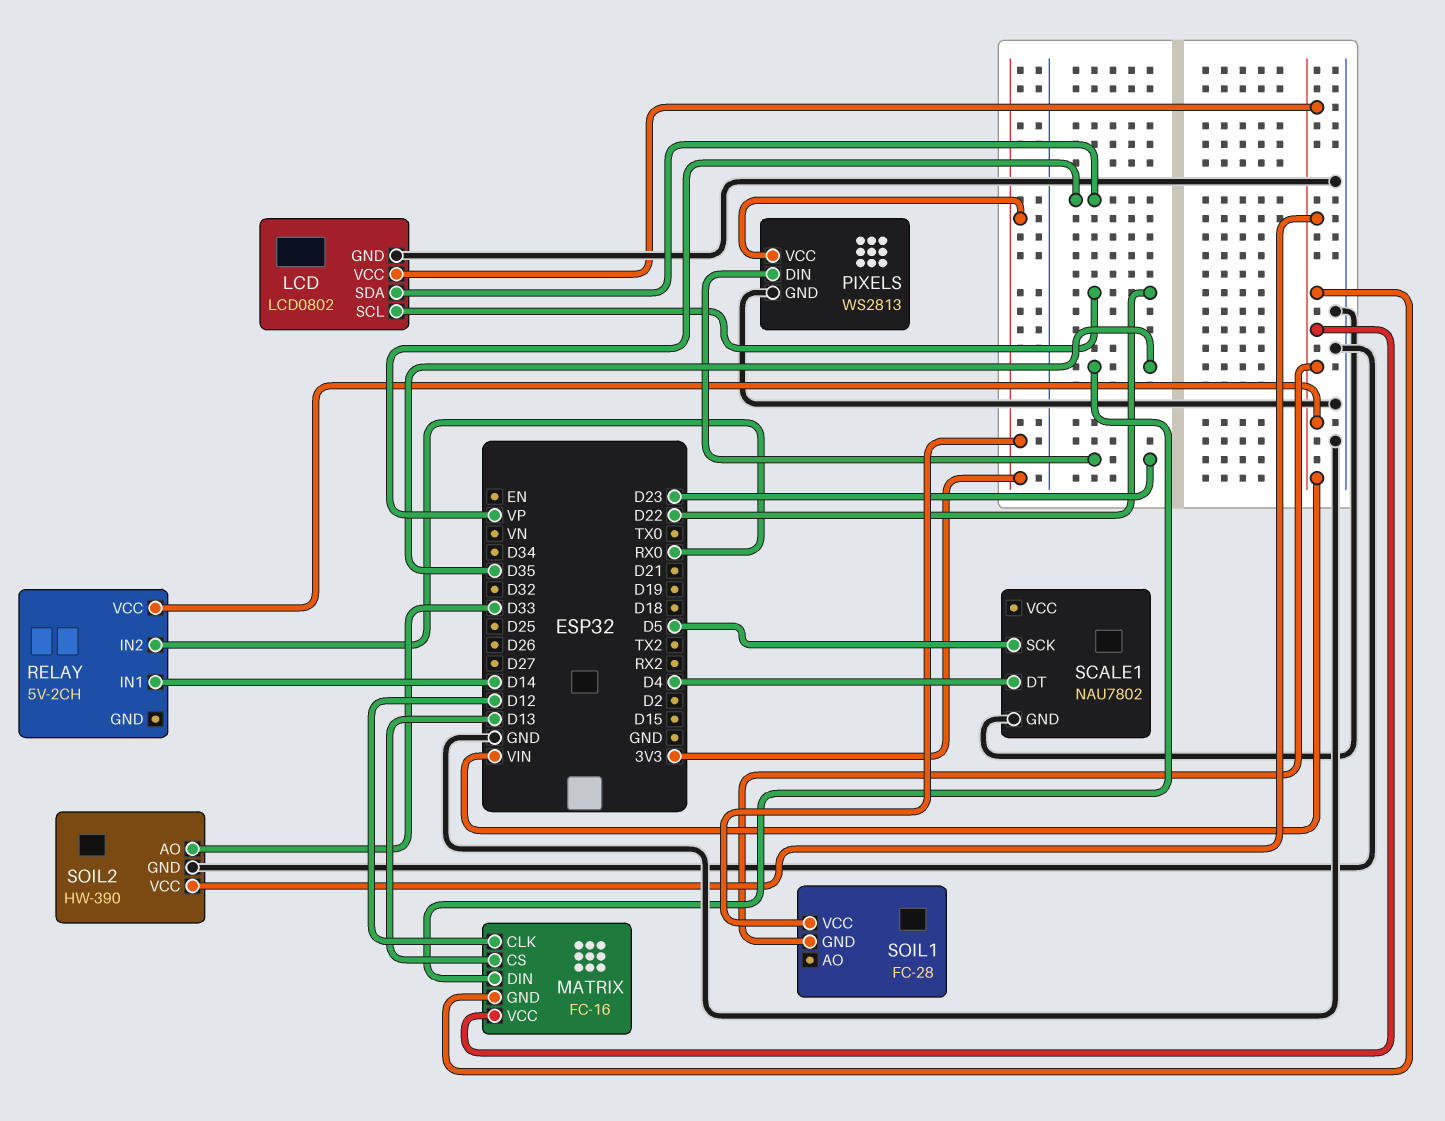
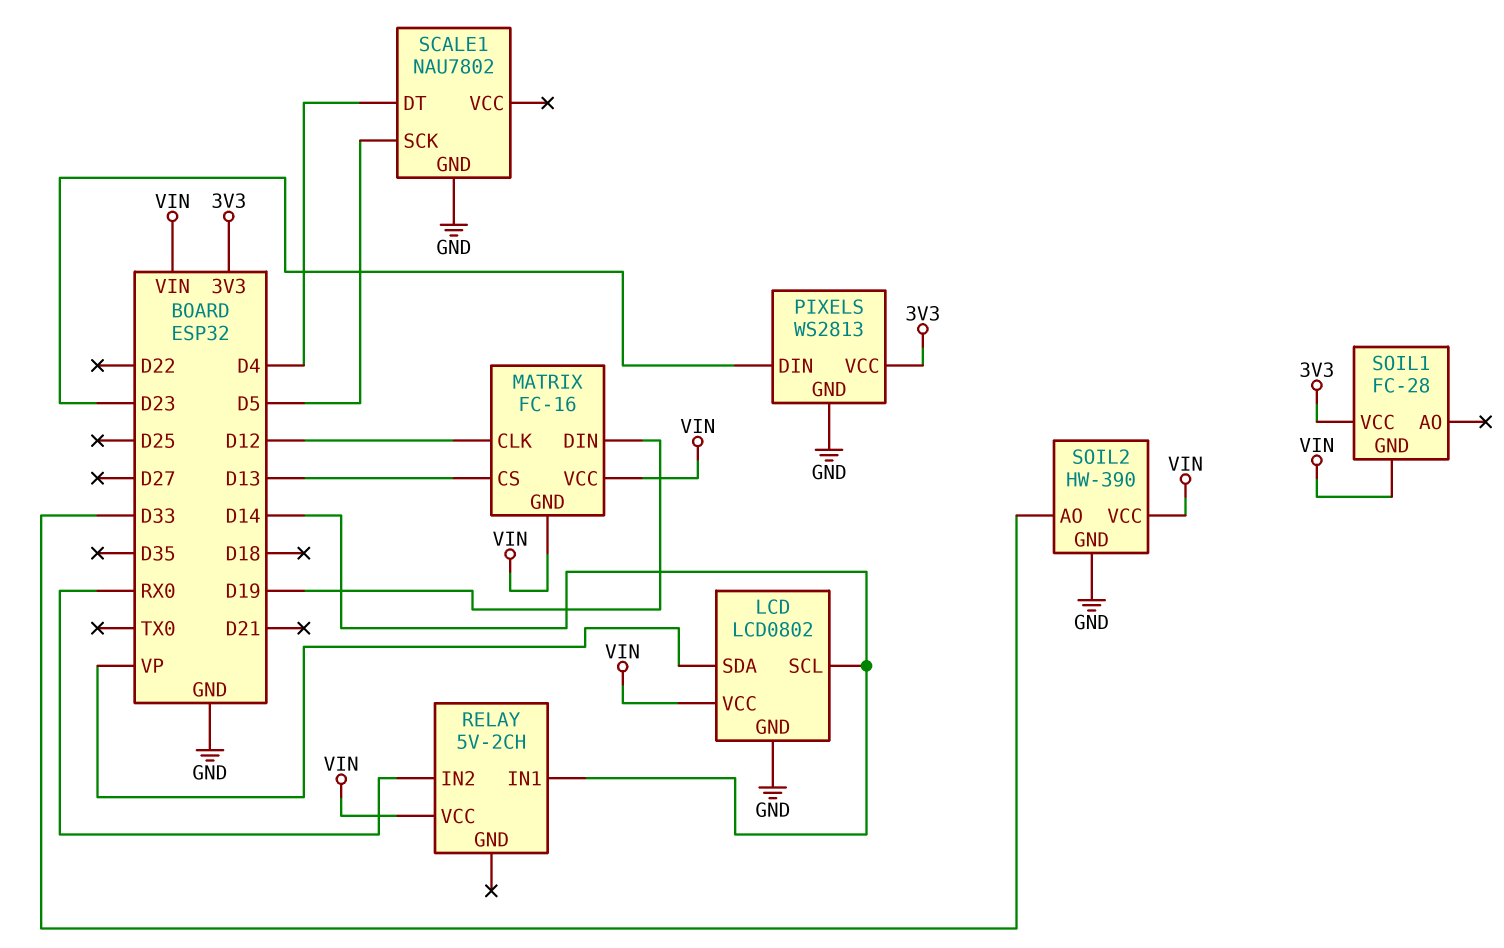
LCD pin SCL: D22 -> D14
MATRIX pin DIN: D35 -> D19

